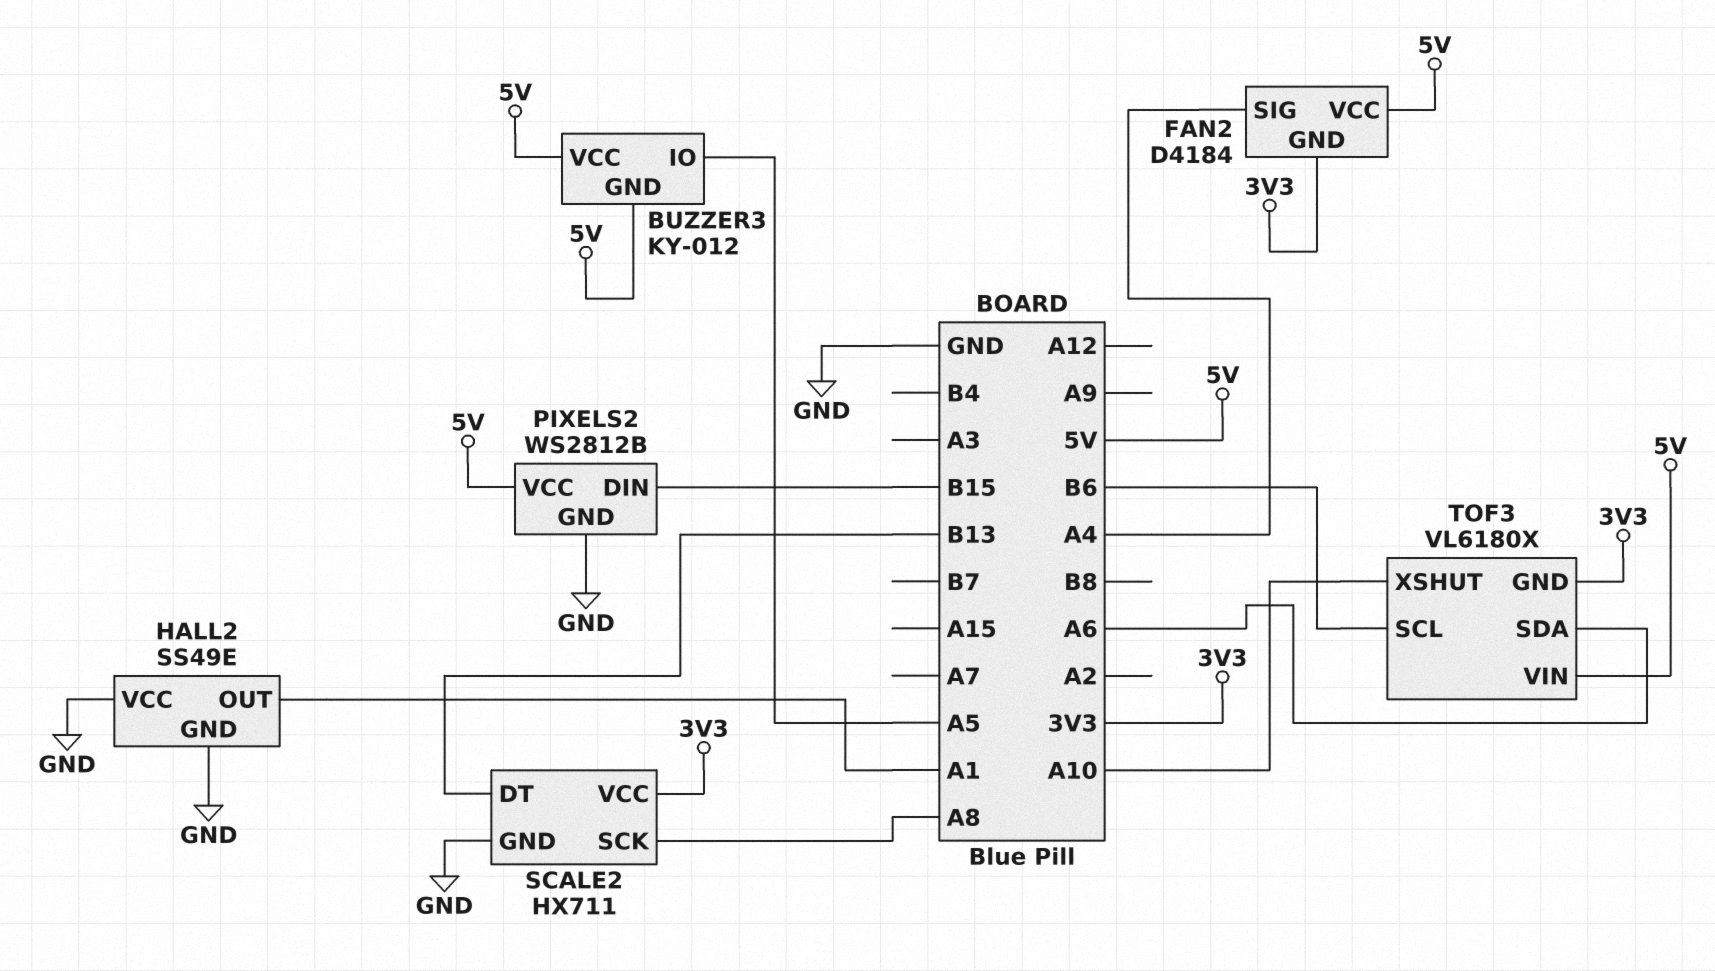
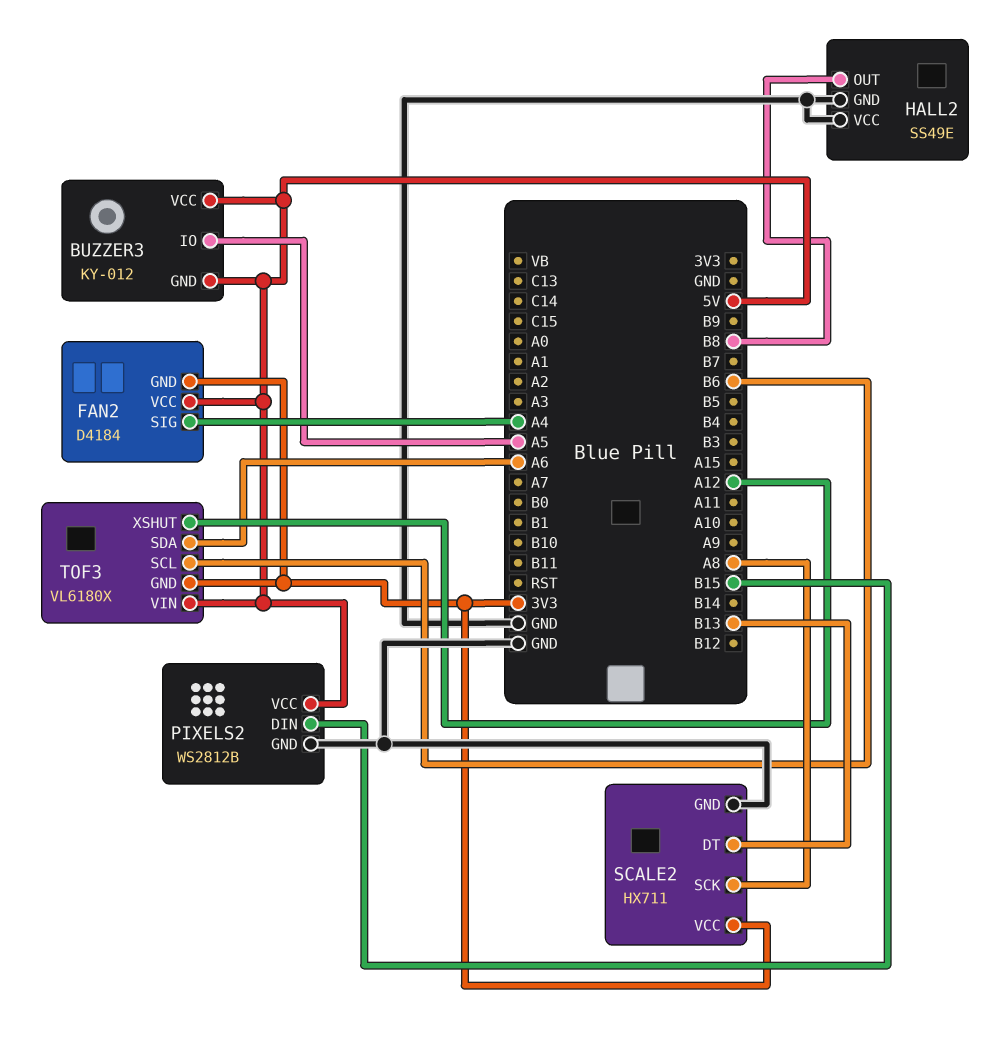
HALL2 pin OUT: A1 -> B8
TOF3 pin XSHUT: A10 -> A12

